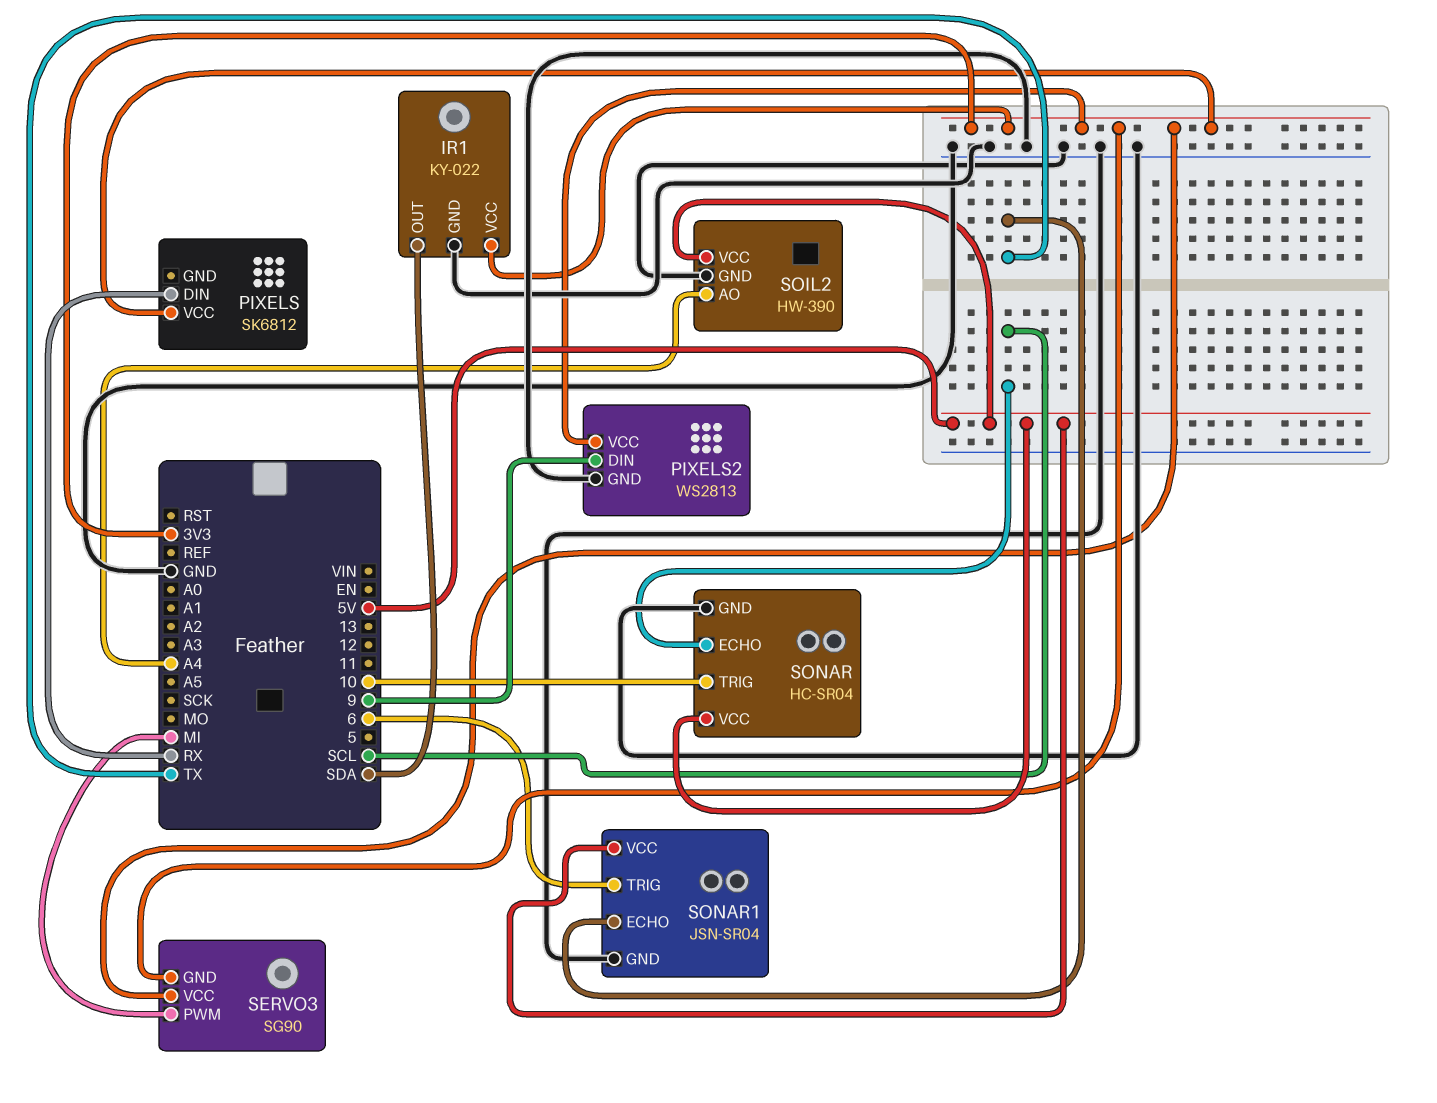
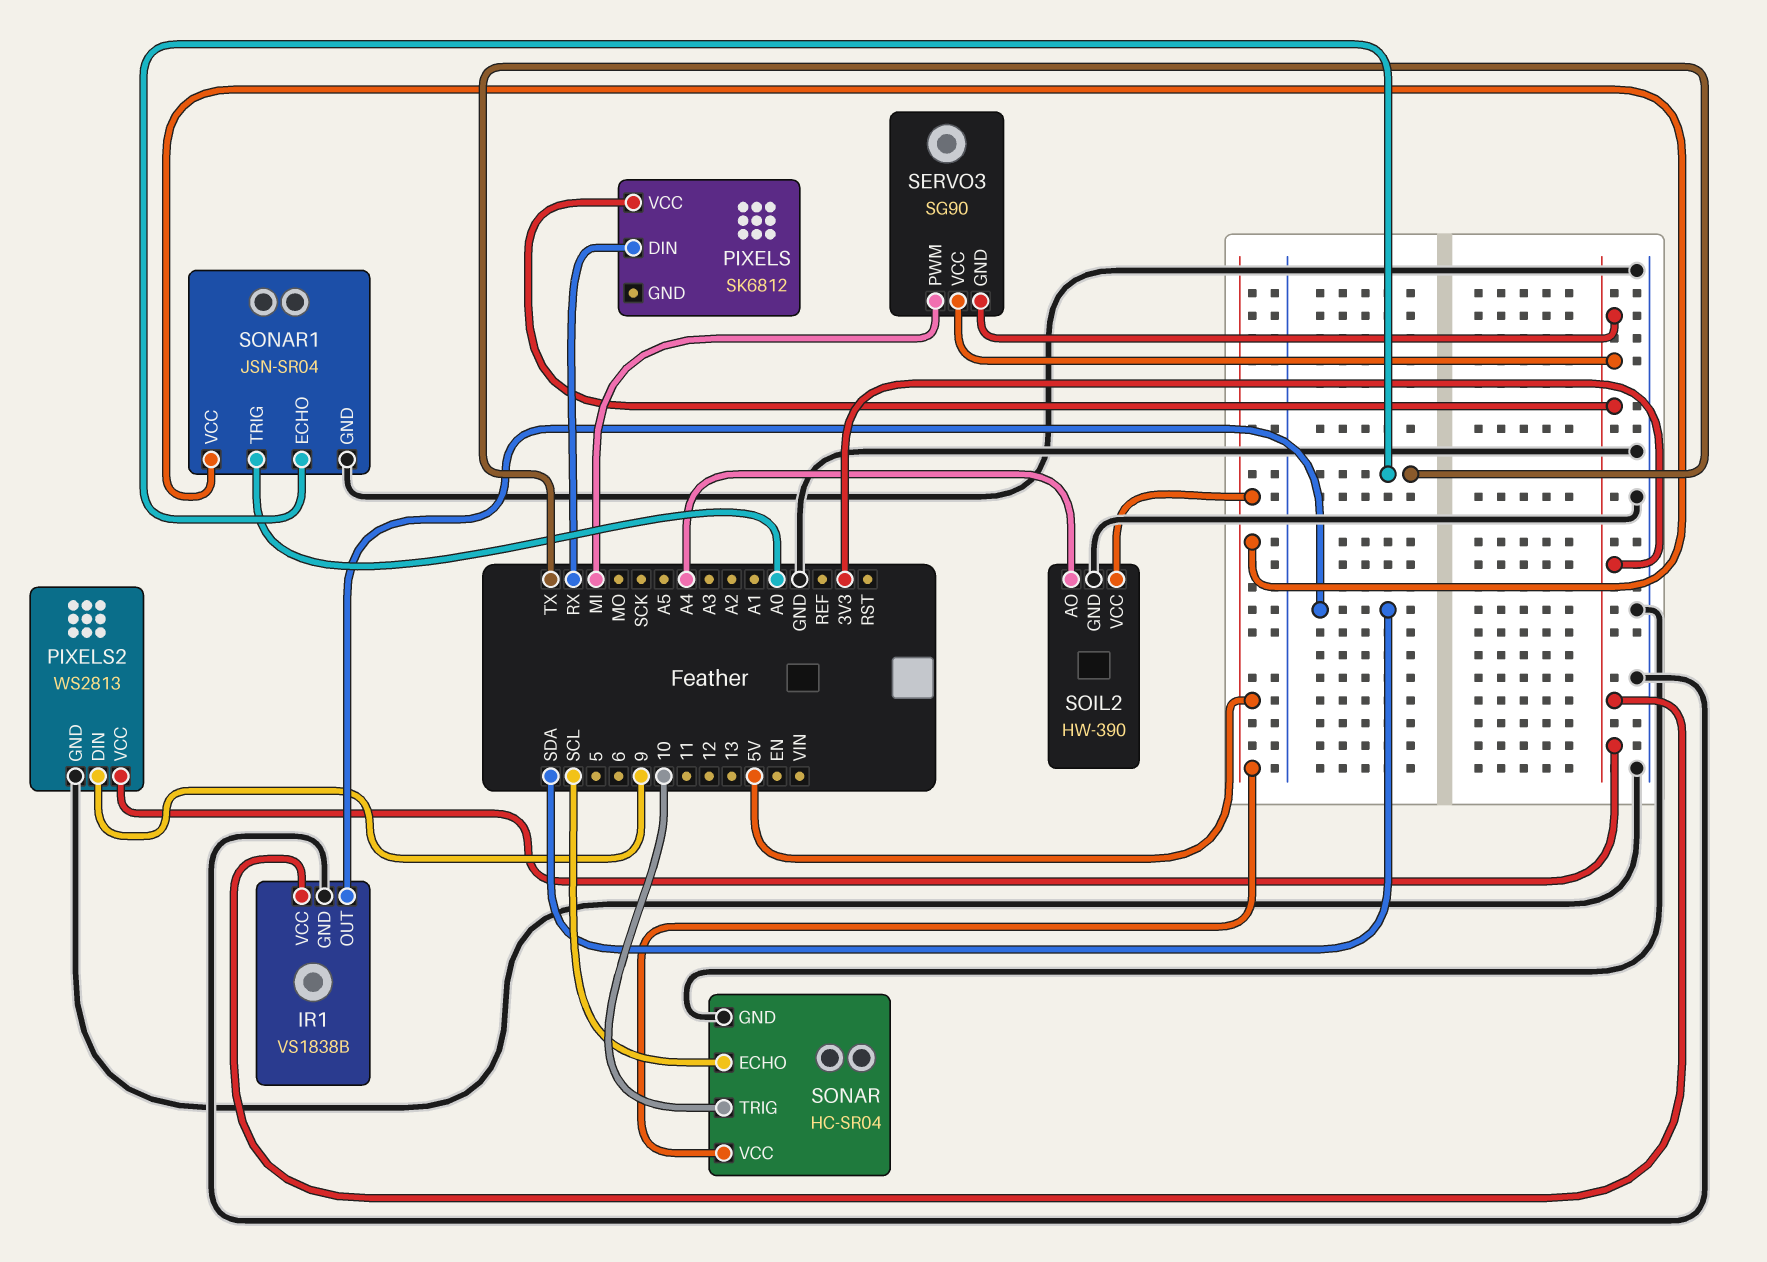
IR1: KY-022 -> VS1838B
SONAR1 pin TRIG: 6 -> A0

